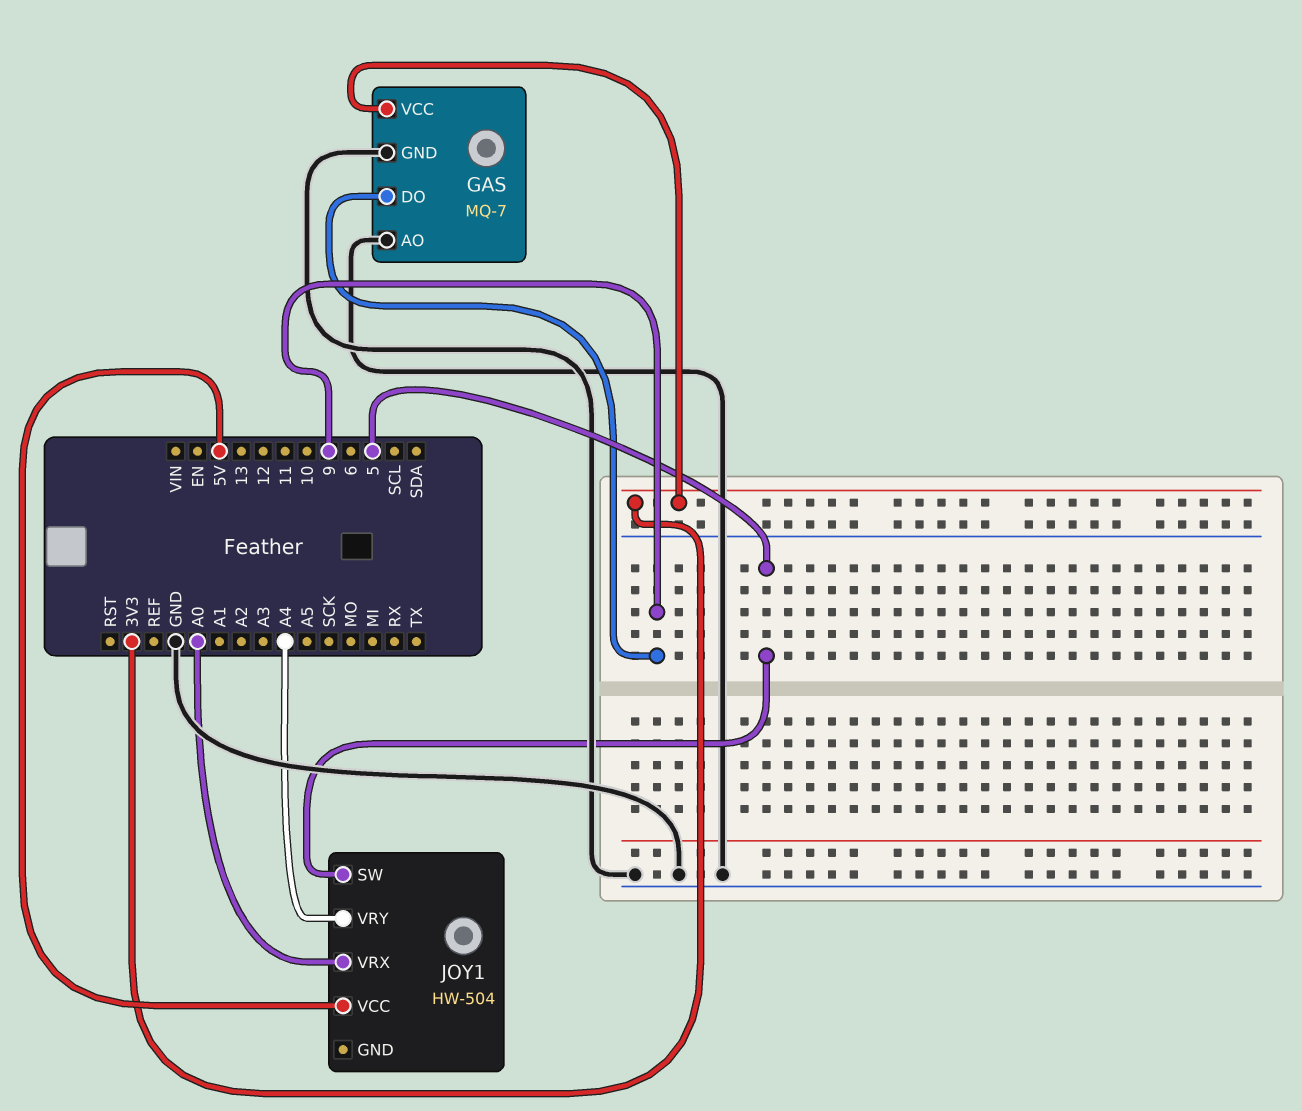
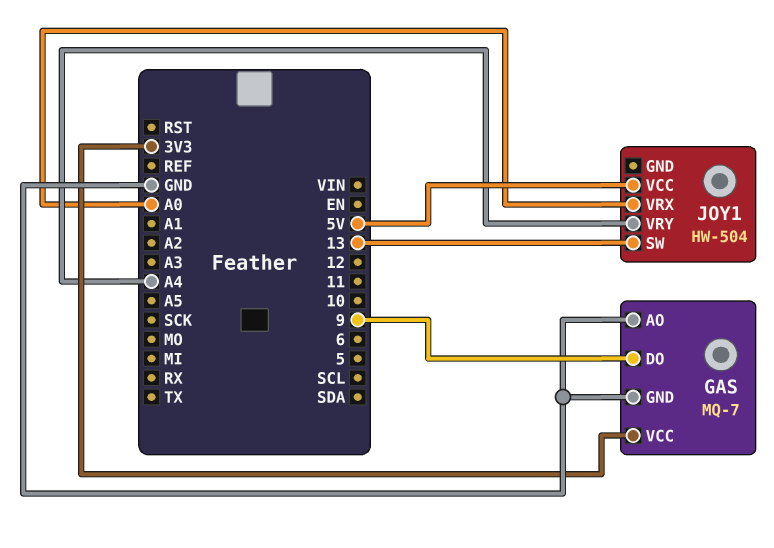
JOY1 pin SW: 5 -> 13

